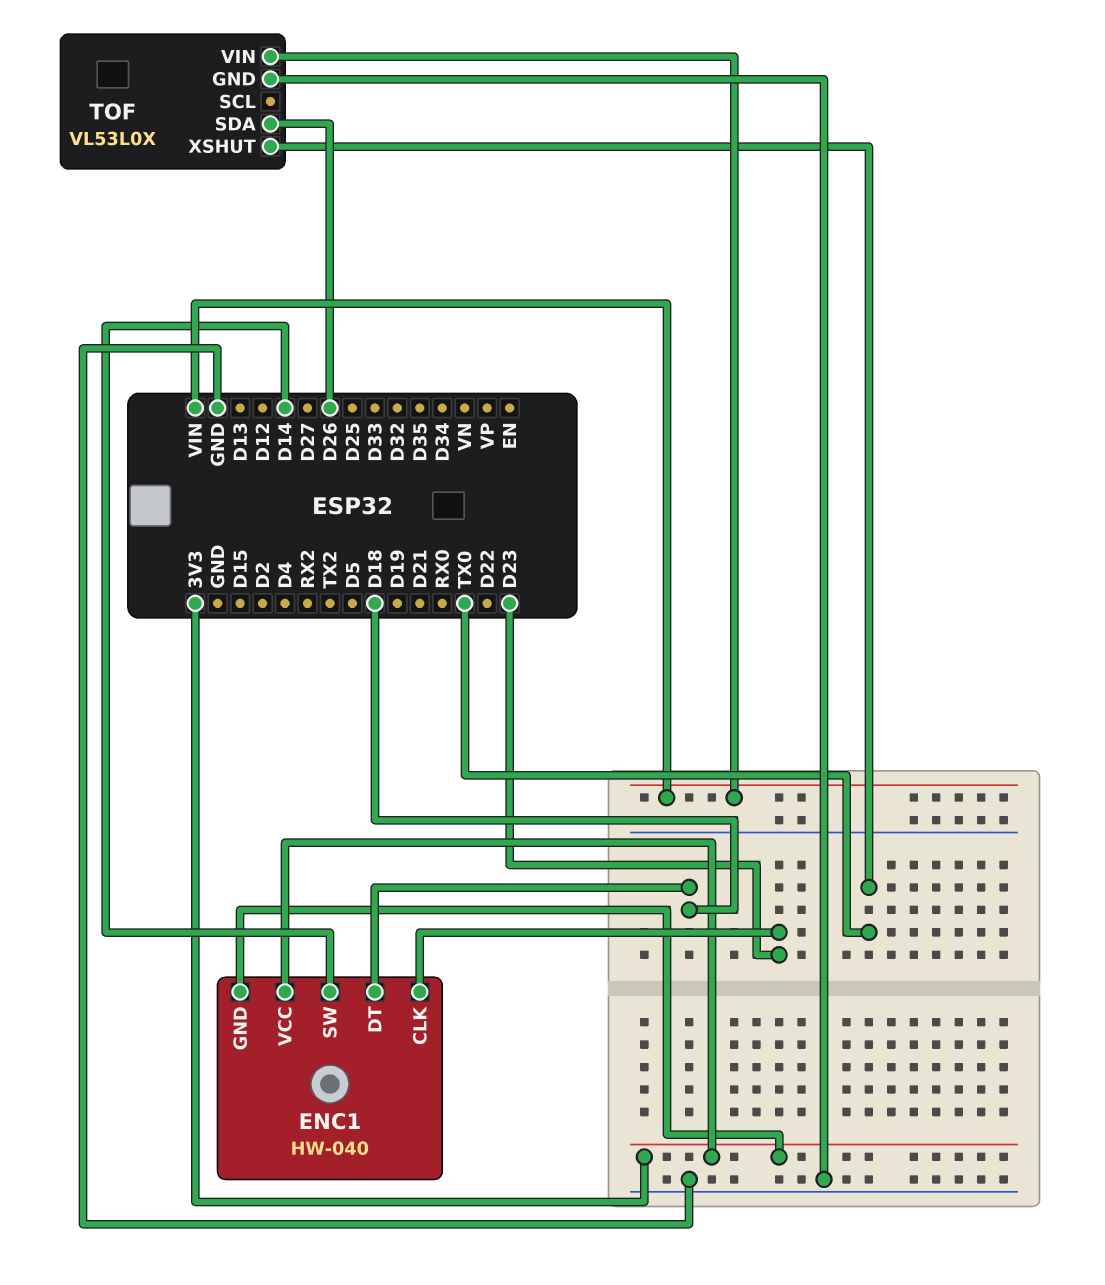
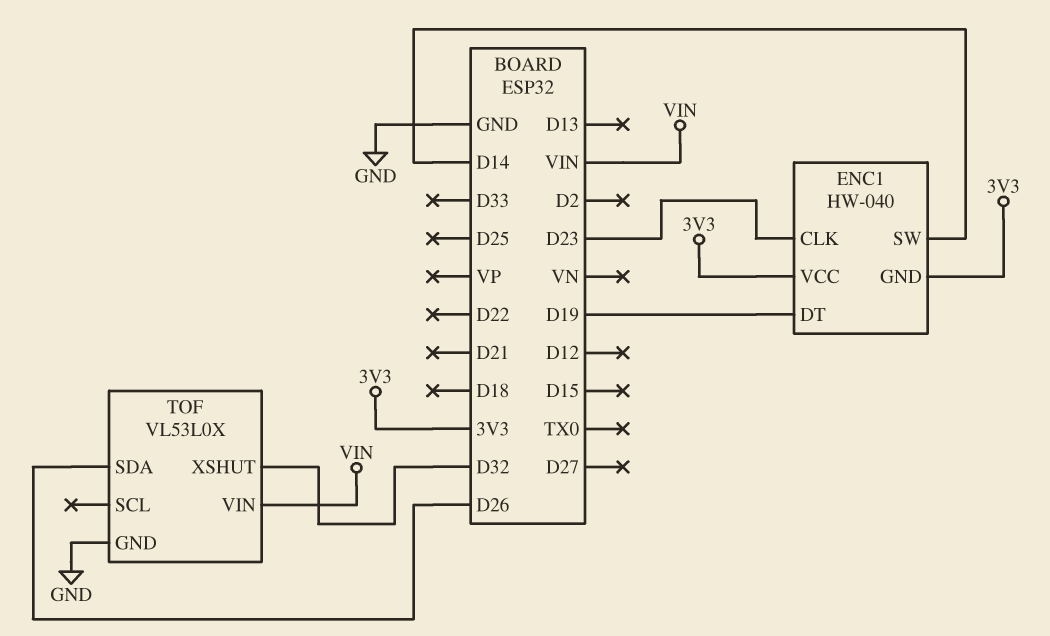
ENC1 pin DT: D18 -> D19
TOF pin XSHUT: TX0 -> D32

